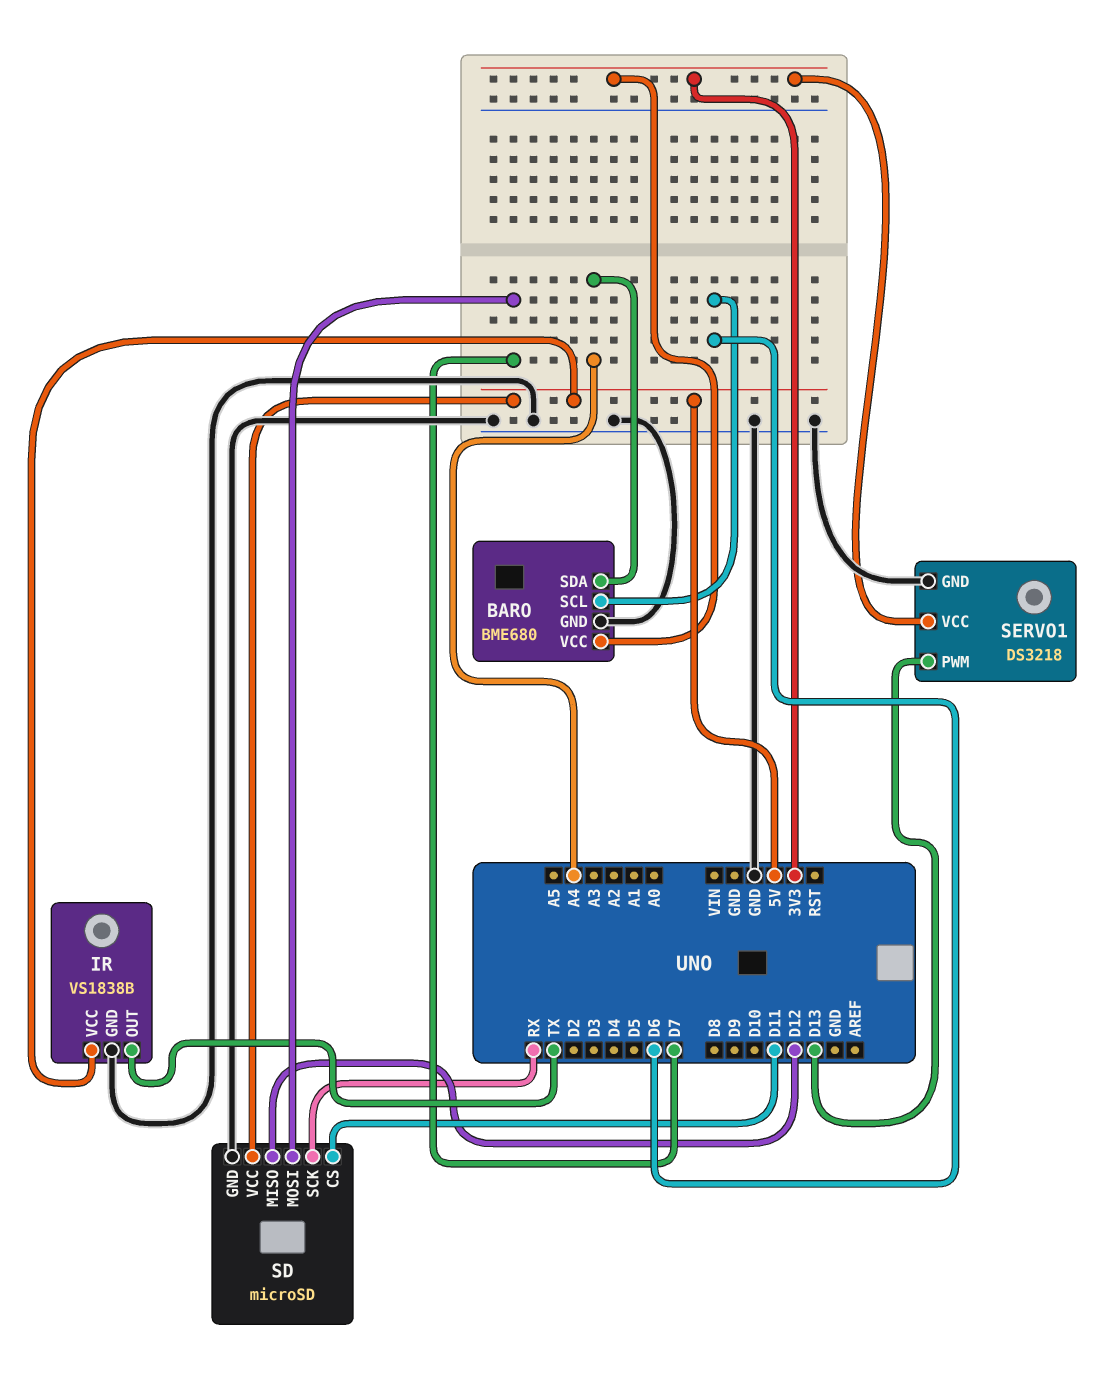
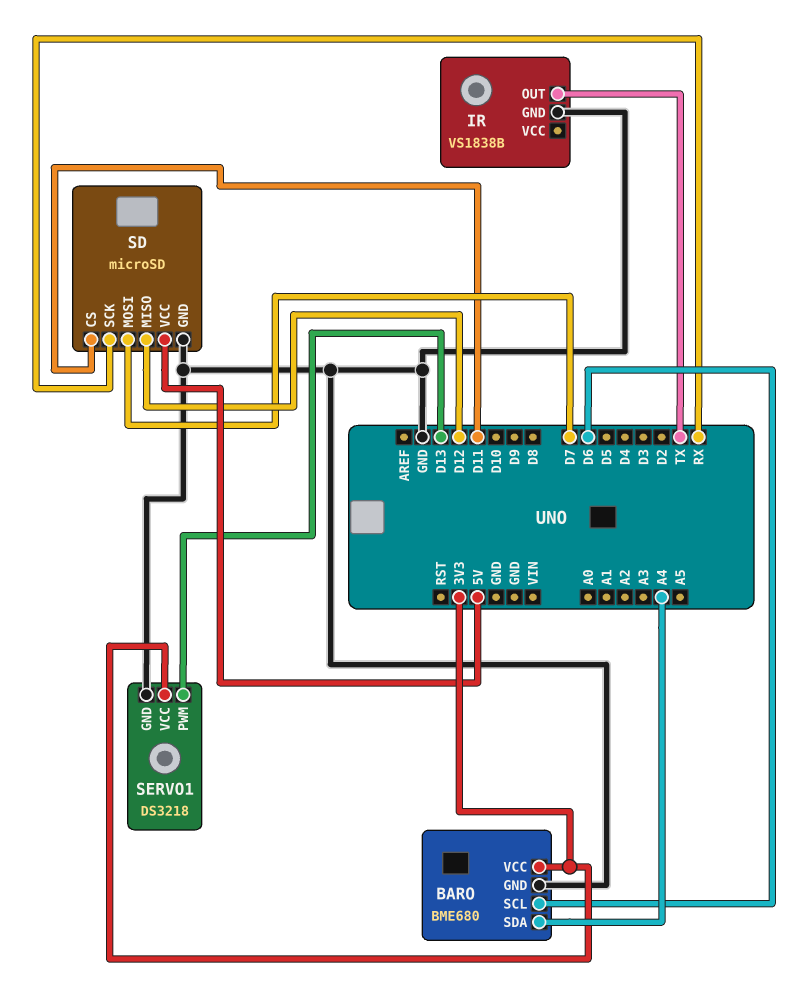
IR pin VCC: 5V -> none

